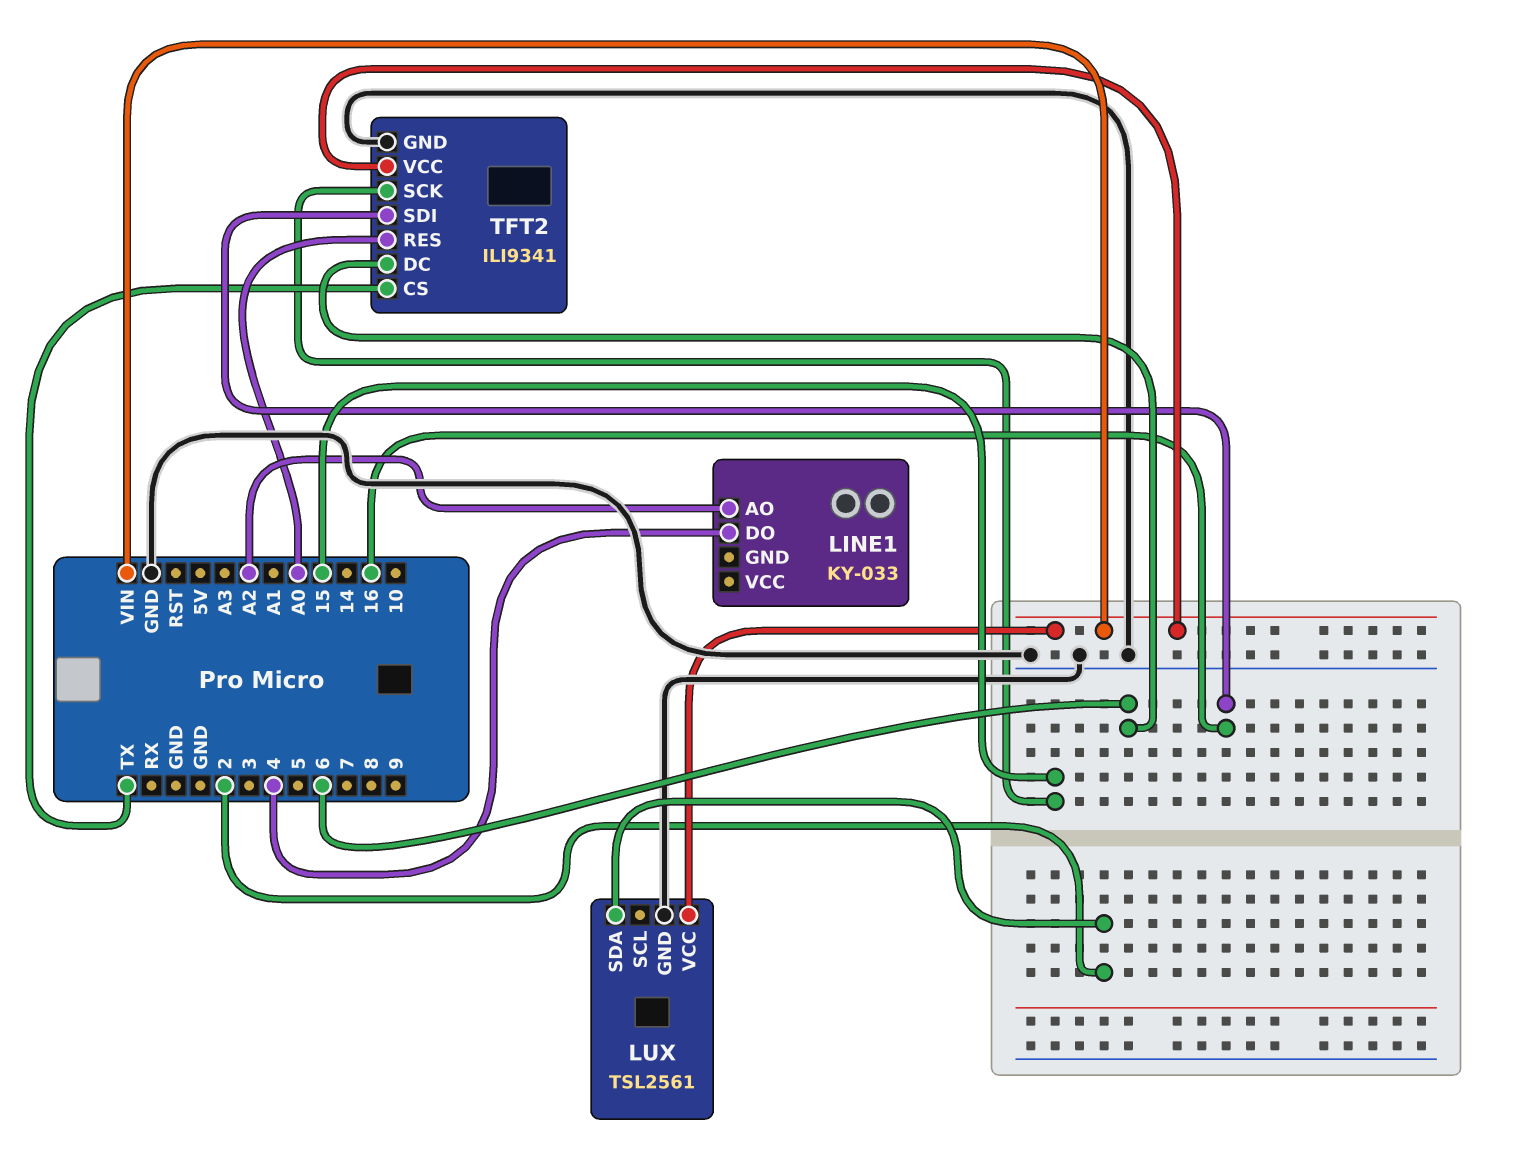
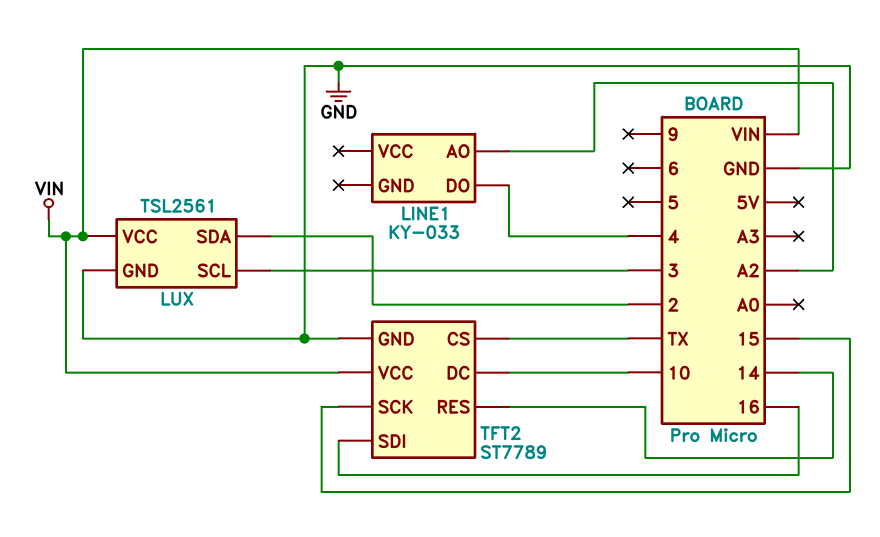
LUX pin SCL: none -> 3
TFT2: ILI9341 -> ST7789
TFT2 pin DC: 6 -> 10
TFT2 pin RES: A0 -> 14

